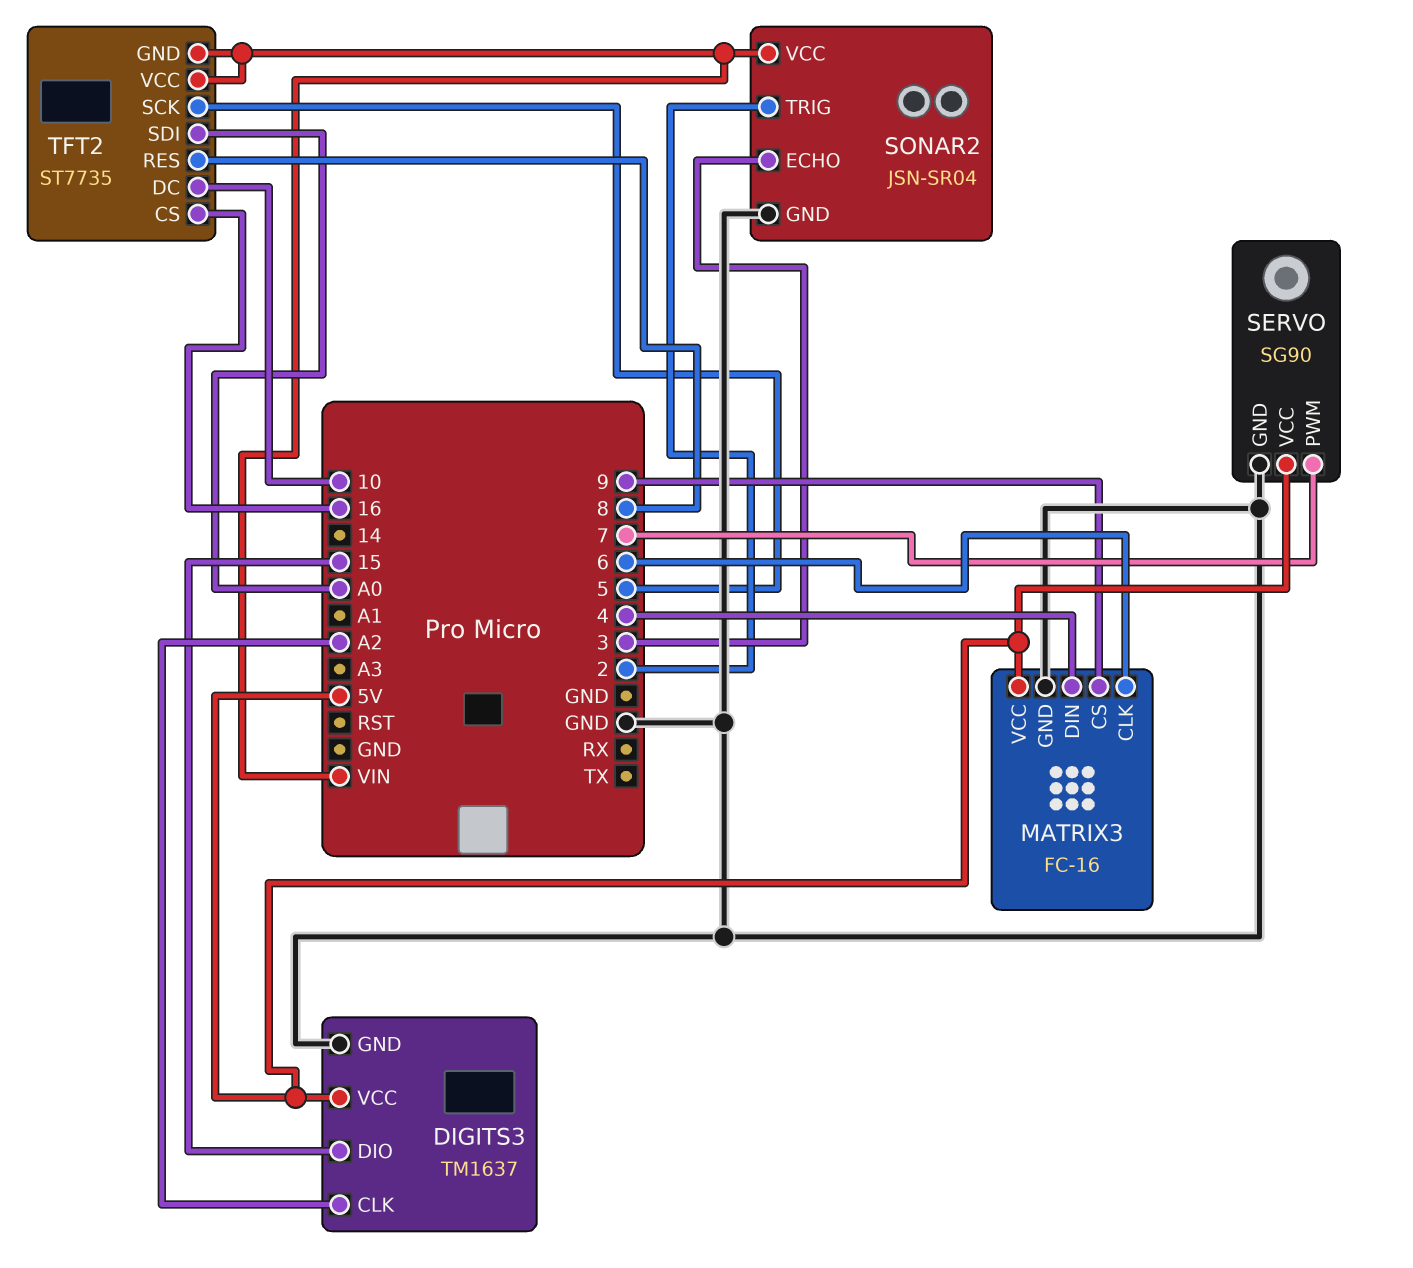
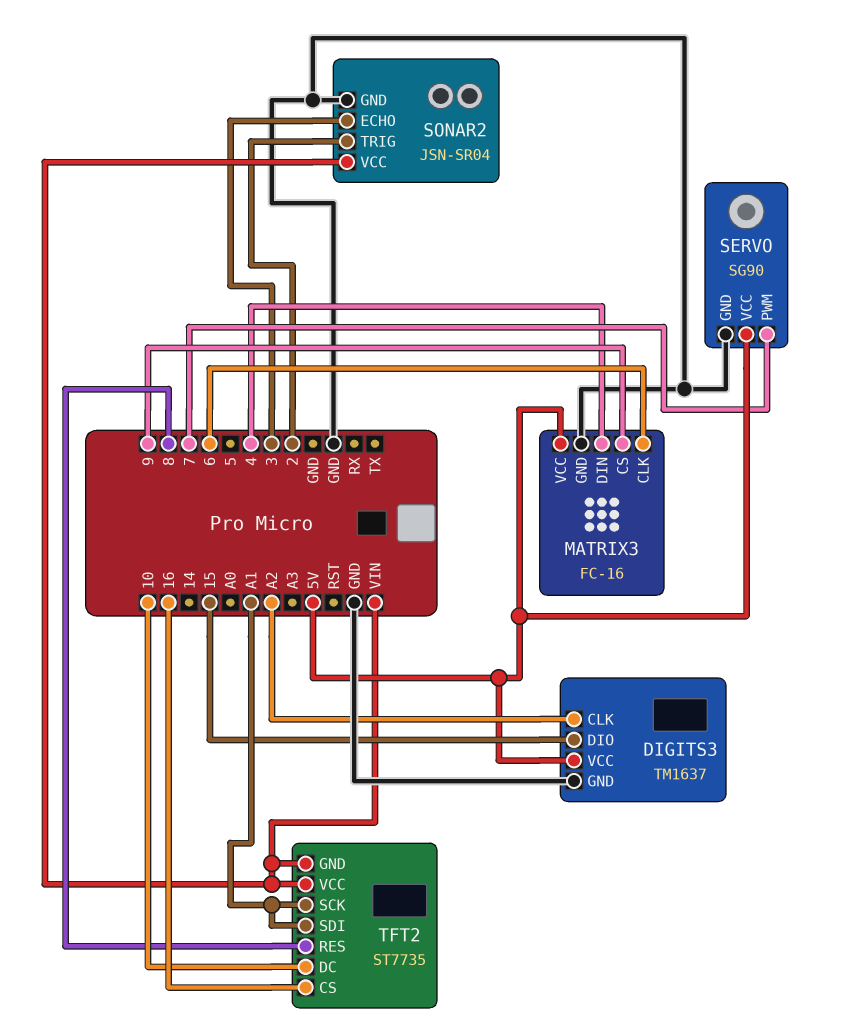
TFT2 pin SCK: 5 -> A1
TFT2 pin SDI: A0 -> A1

